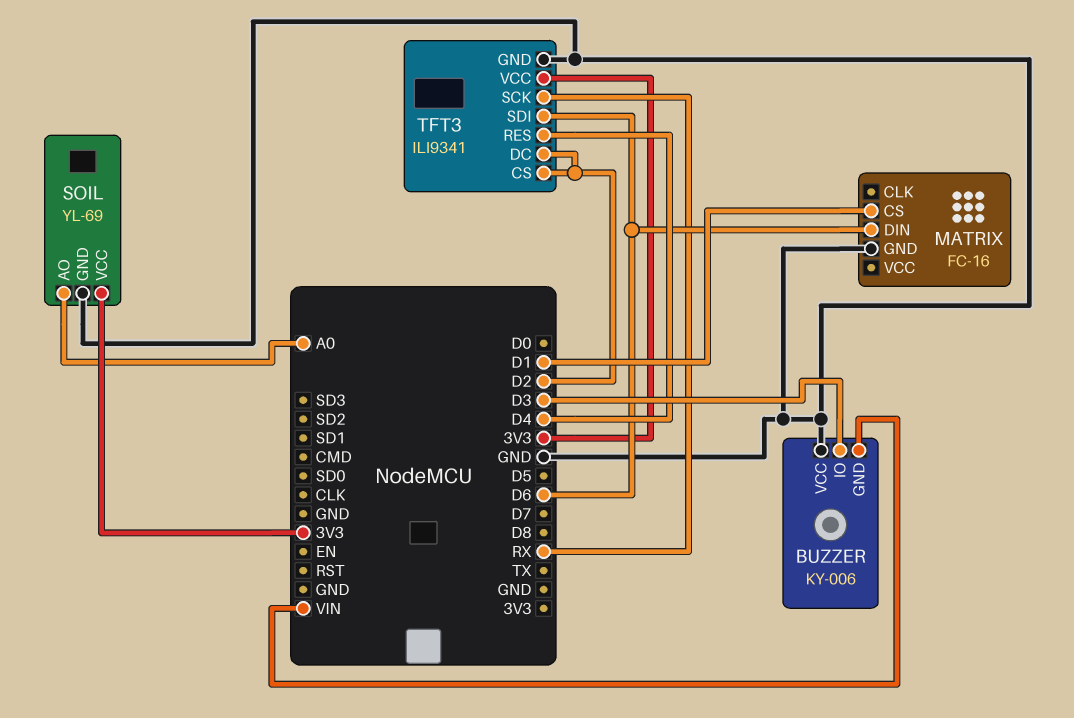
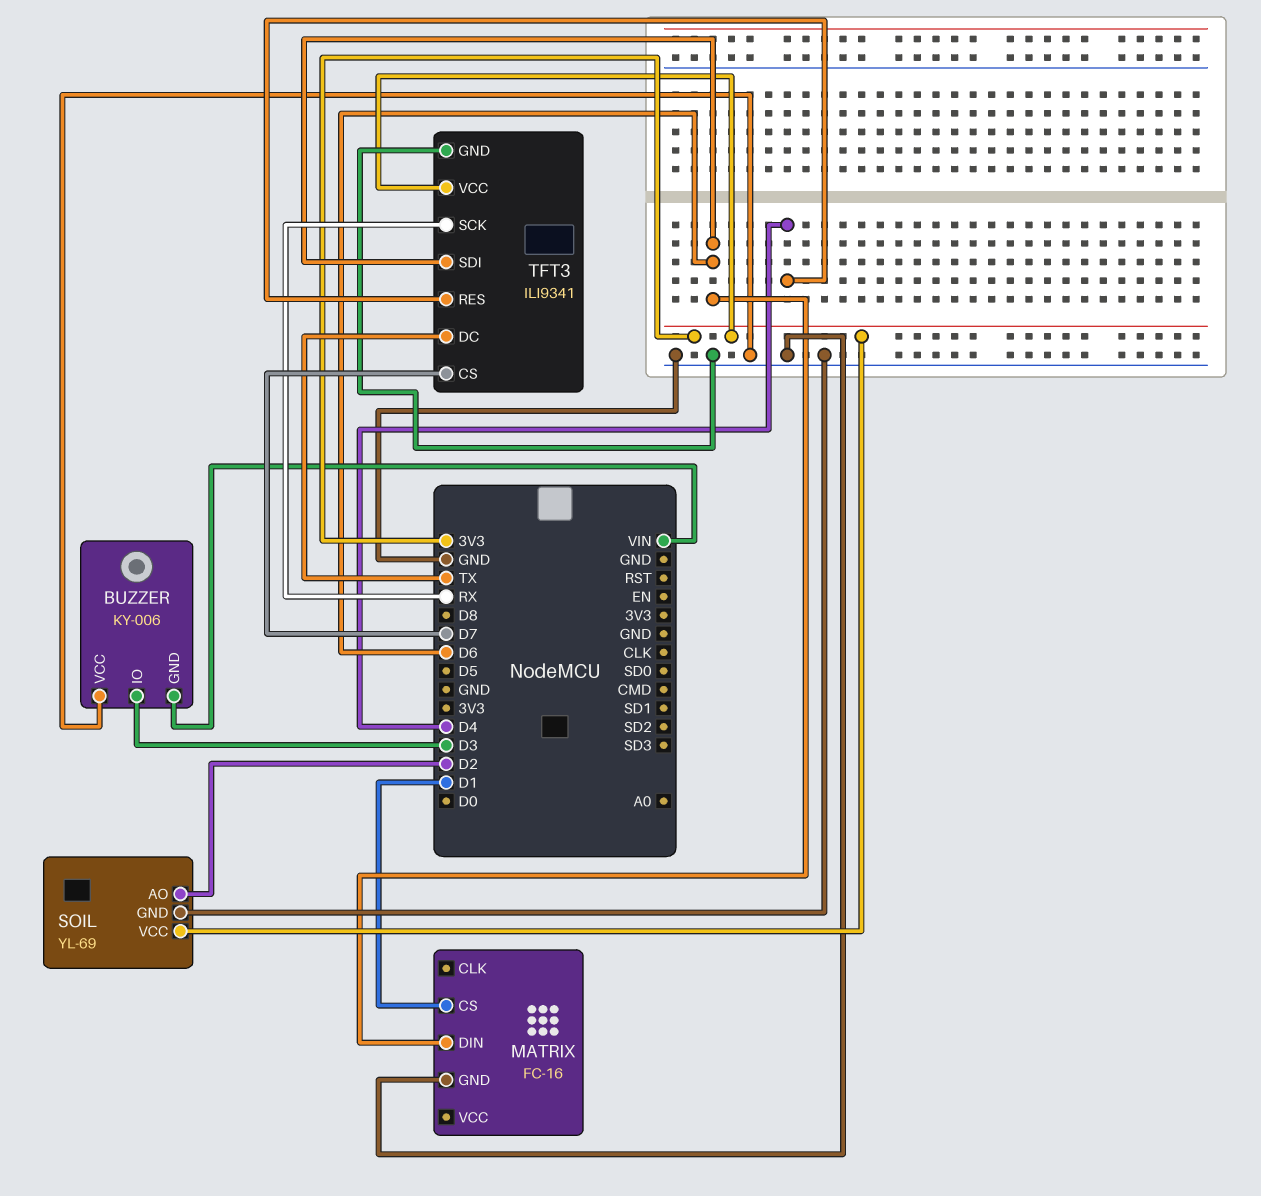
SOIL pin AO: A0 -> D2
TFT3 pin CS: D2 -> D7
TFT3 pin DC: D2 -> TX

